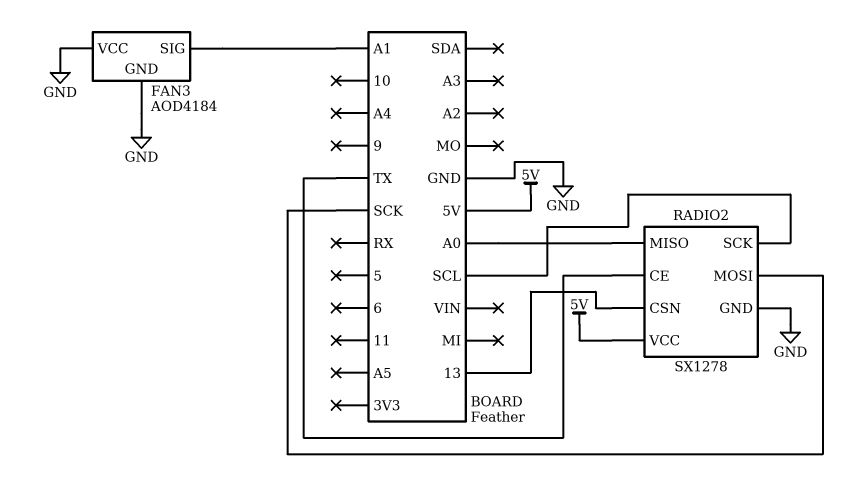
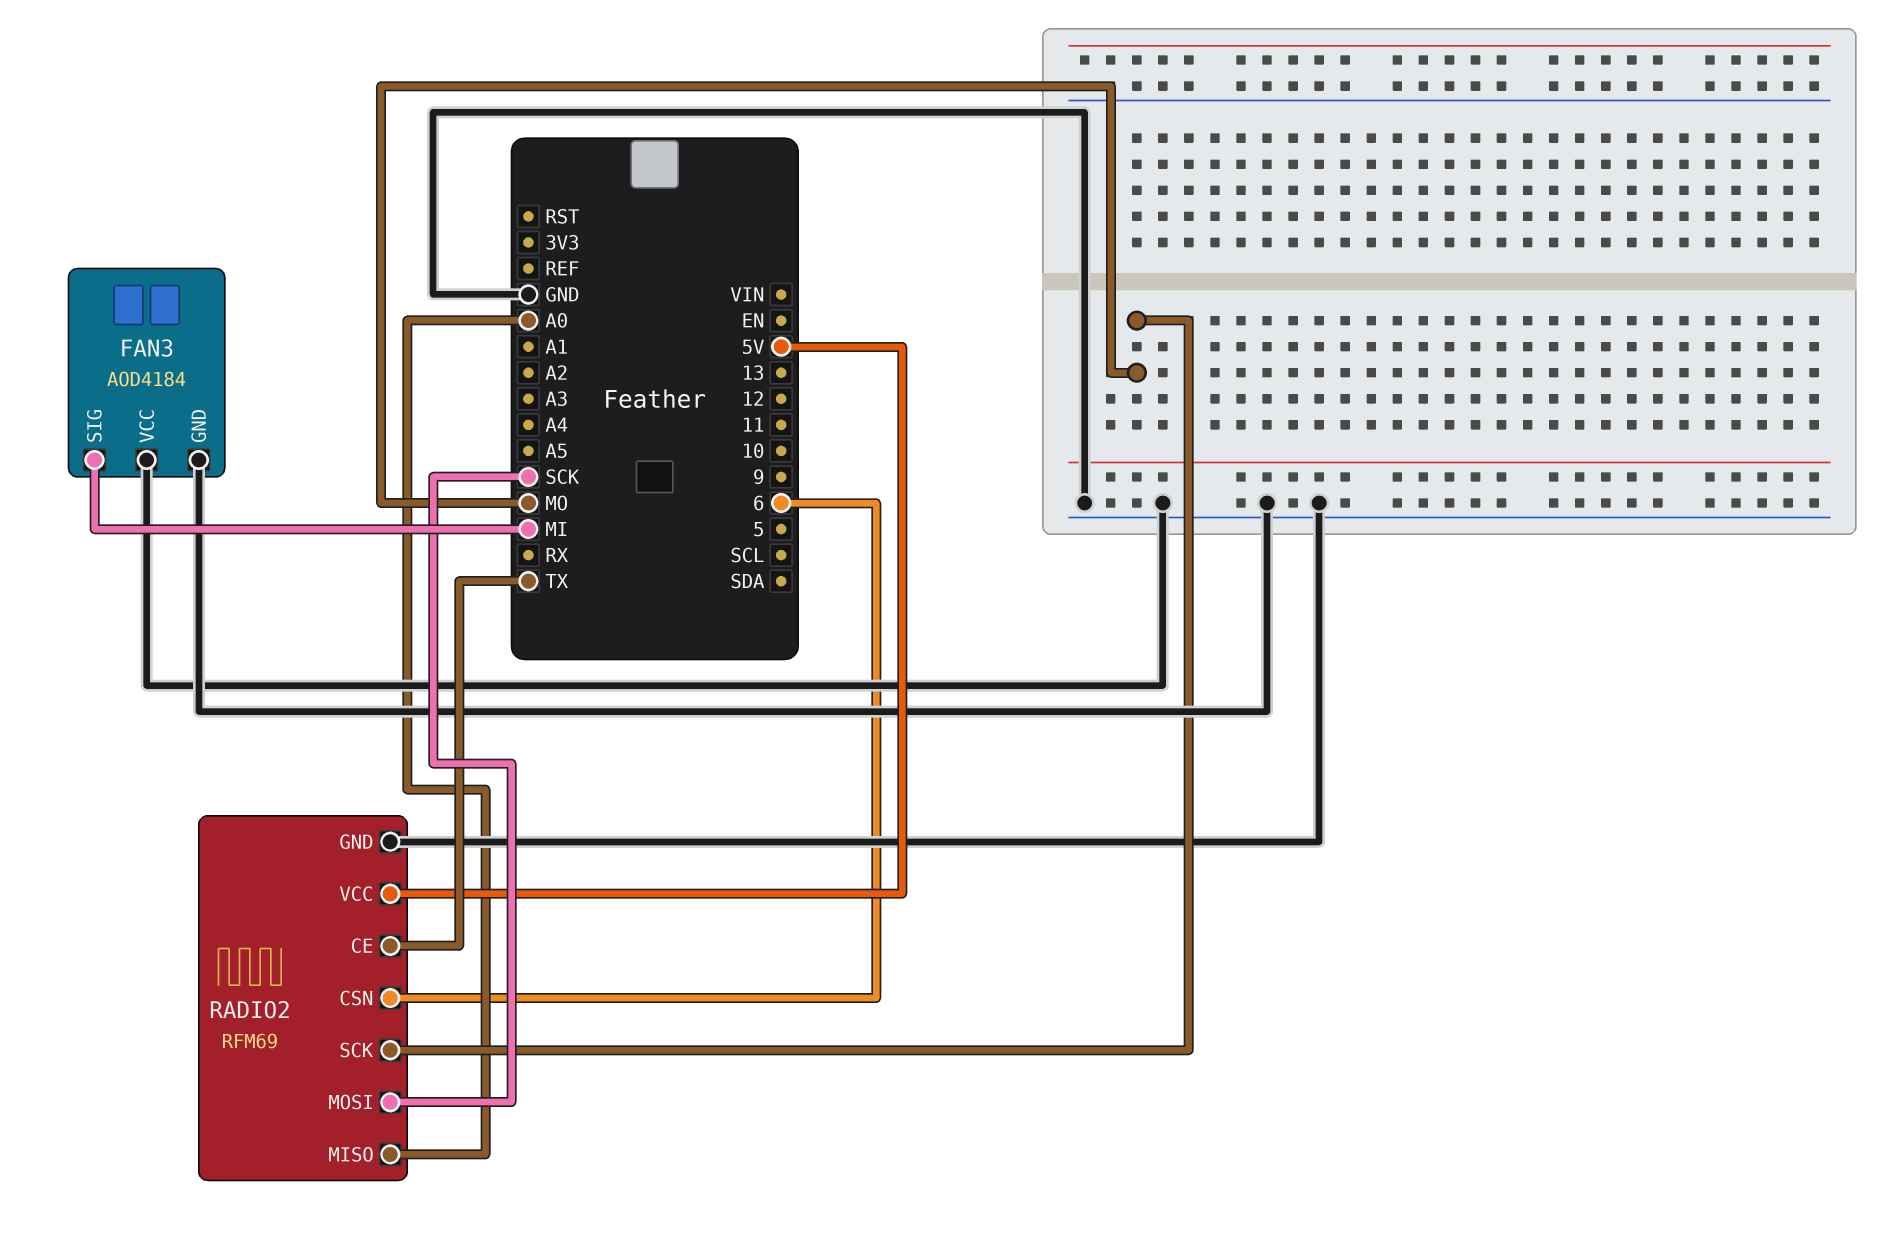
FAN3 pin SIG: A1 -> MI
RADIO2: SX1278 -> RFM69
RADIO2 pin CSN: 13 -> 6
RADIO2 pin SCK: SCL -> MO

